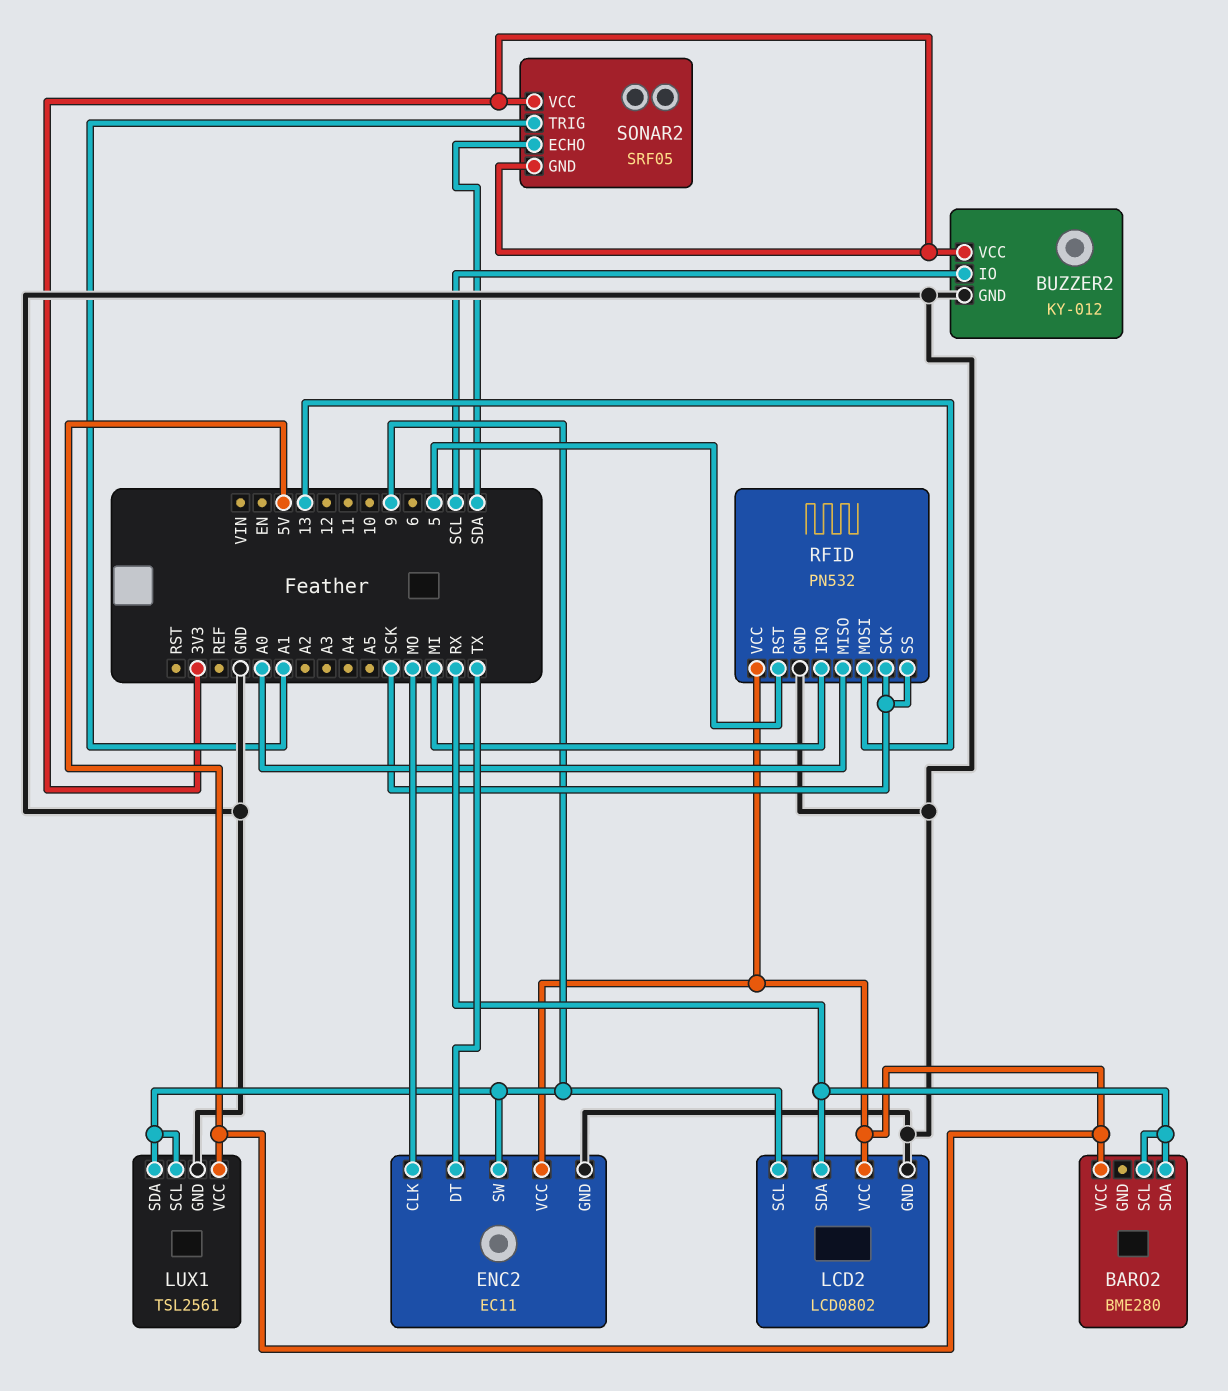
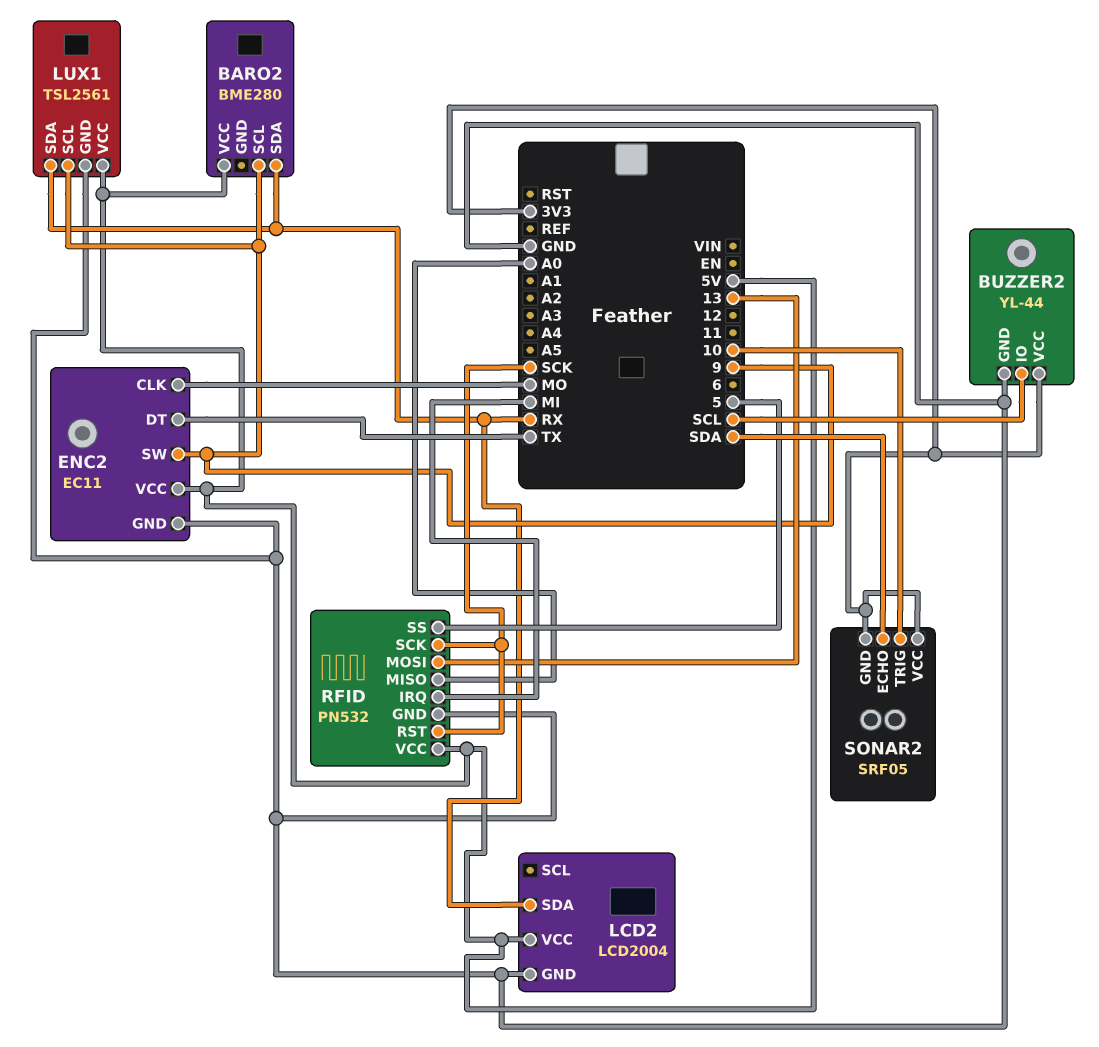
BARO2 pin SCL: RX -> 9
BUZZER2: KY-012 -> YL-44
LCD2: LCD0802 -> LCD2004
LCD2 pin SCL: 9 -> none
LUX1 pin SDA: 9 -> RX
RFID pin RST: 5 -> SCK
RFID pin SS: SCK -> 5
SONAR2 pin TRIG: A1 -> 10

